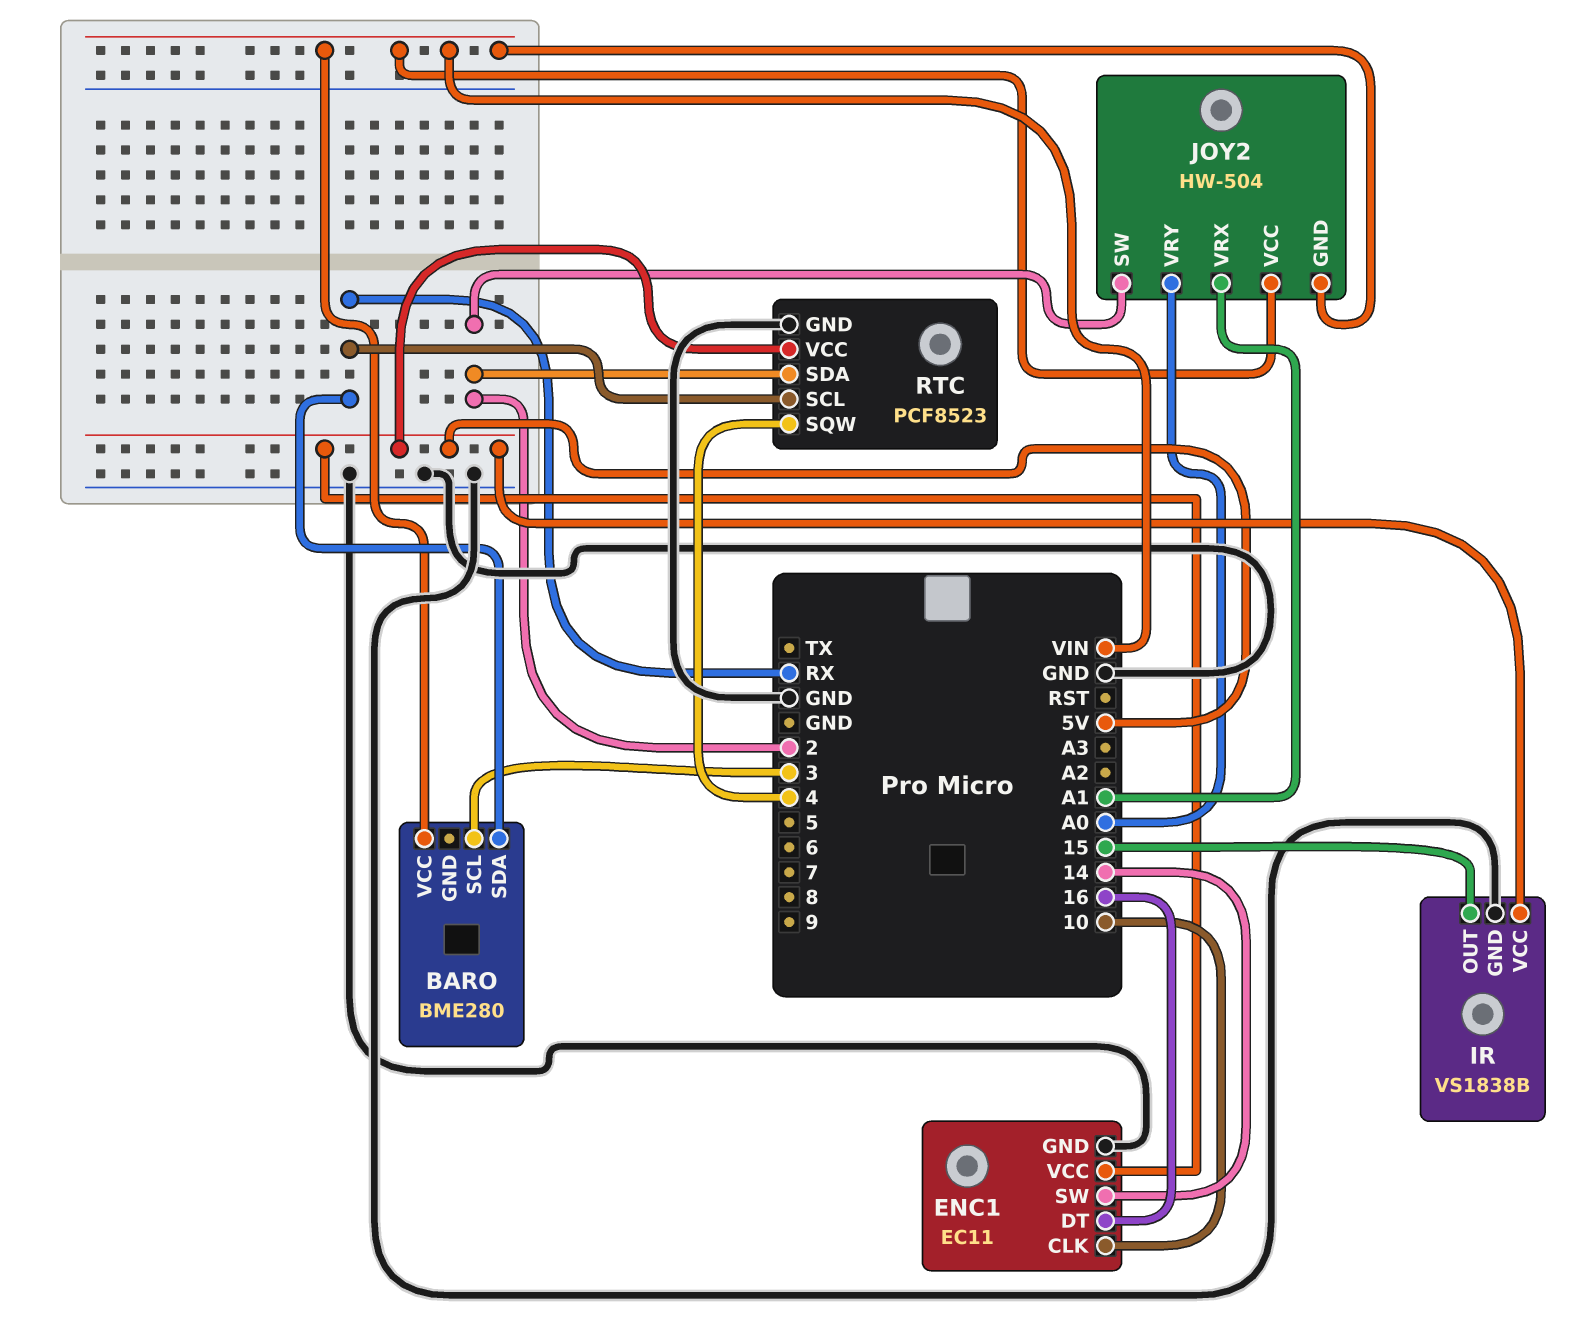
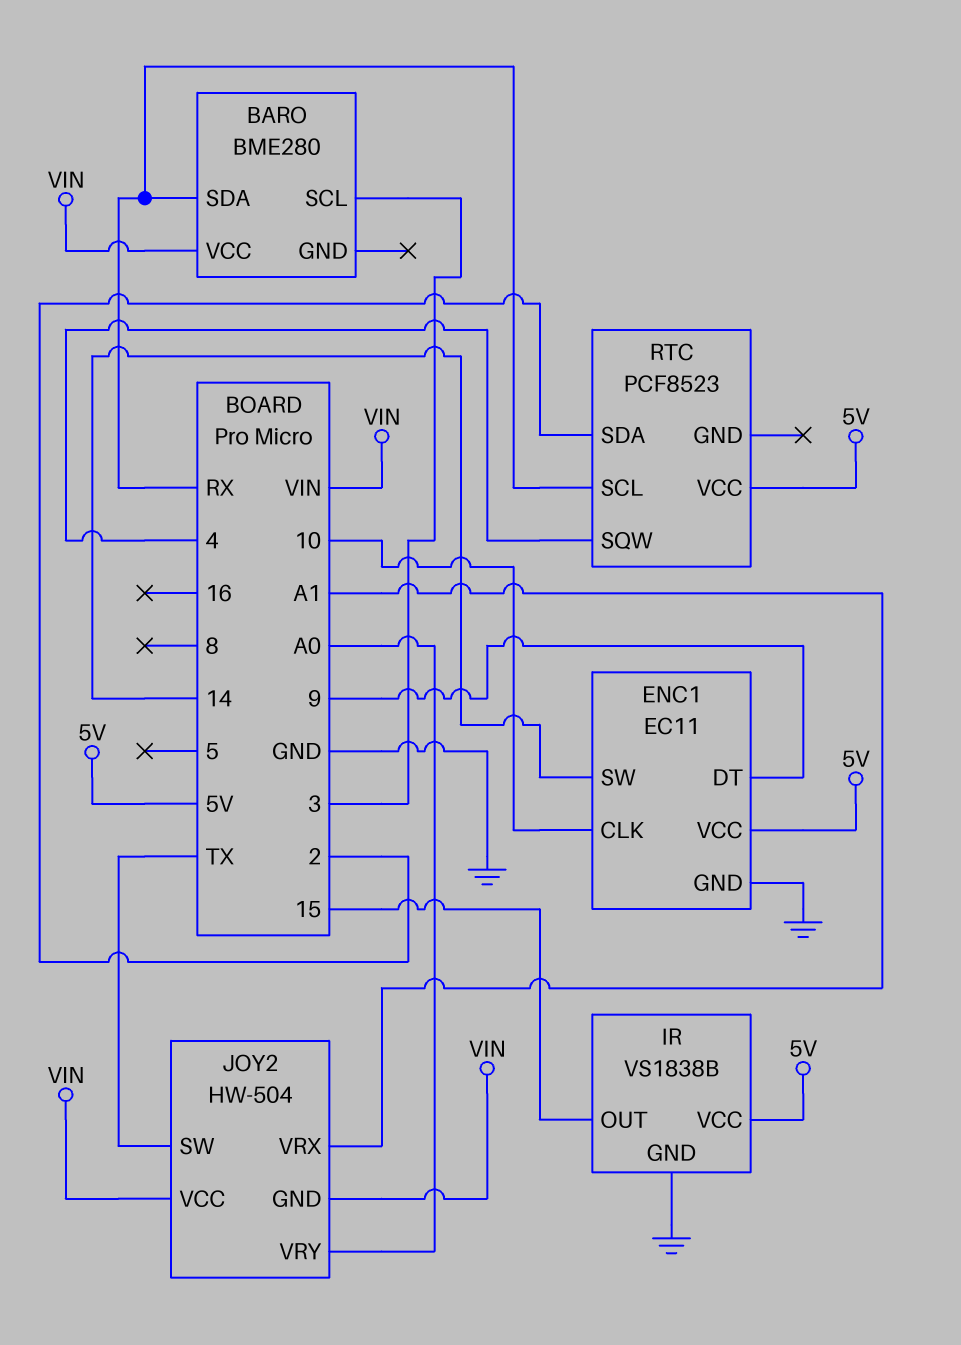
ENC1 pin DT: 16 -> 9
JOY2 pin SW: 2 -> TX
RTC pin GND: GND -> none

